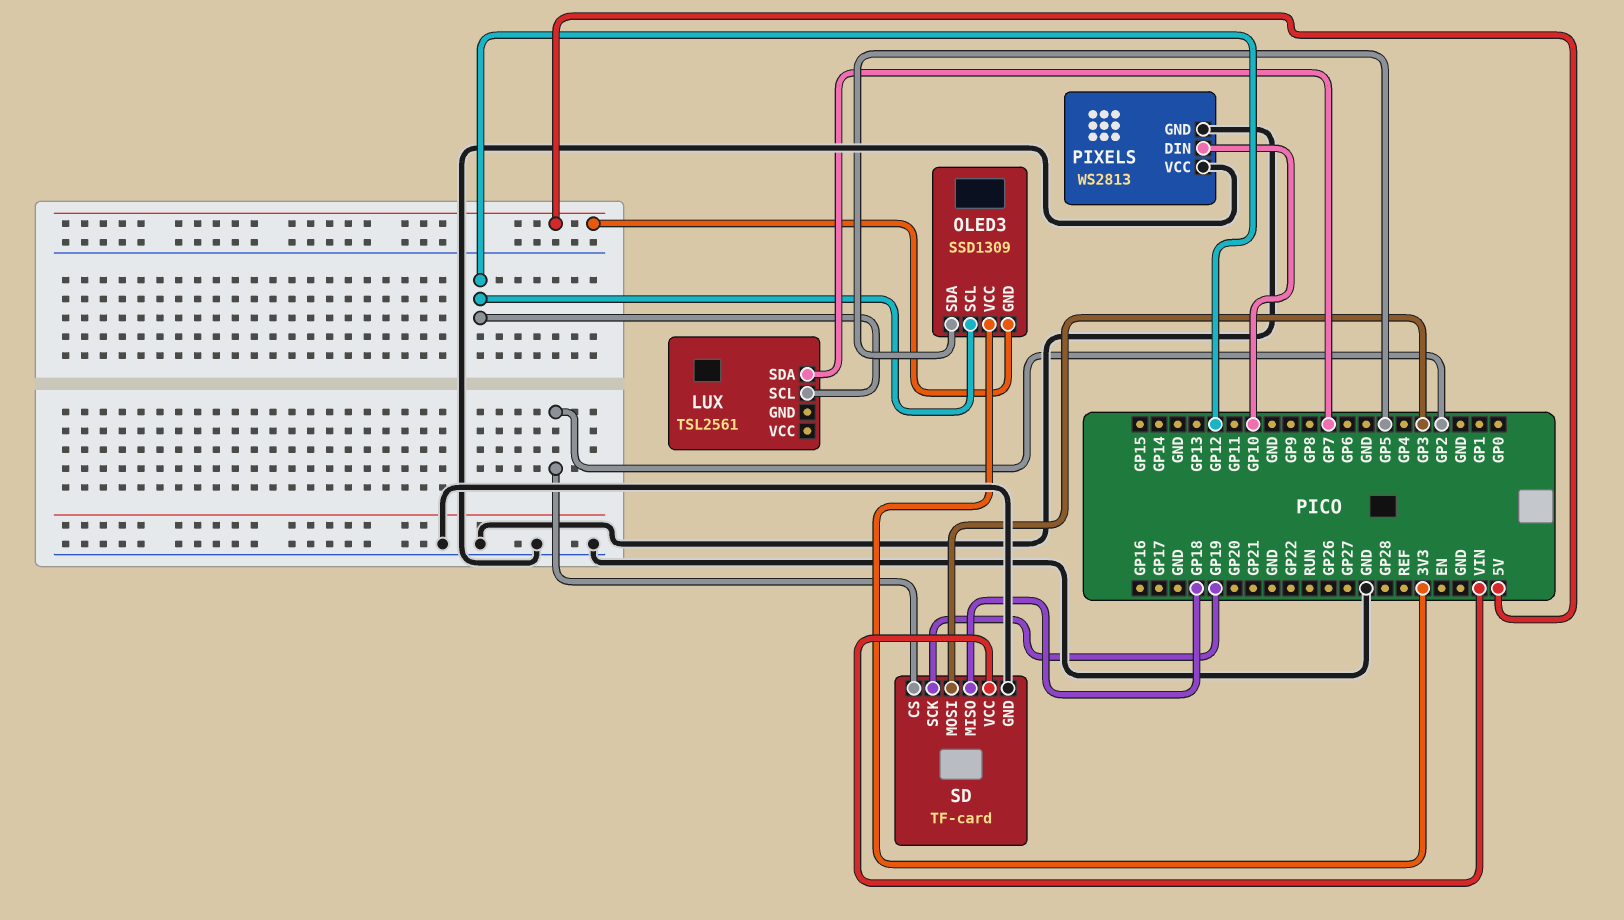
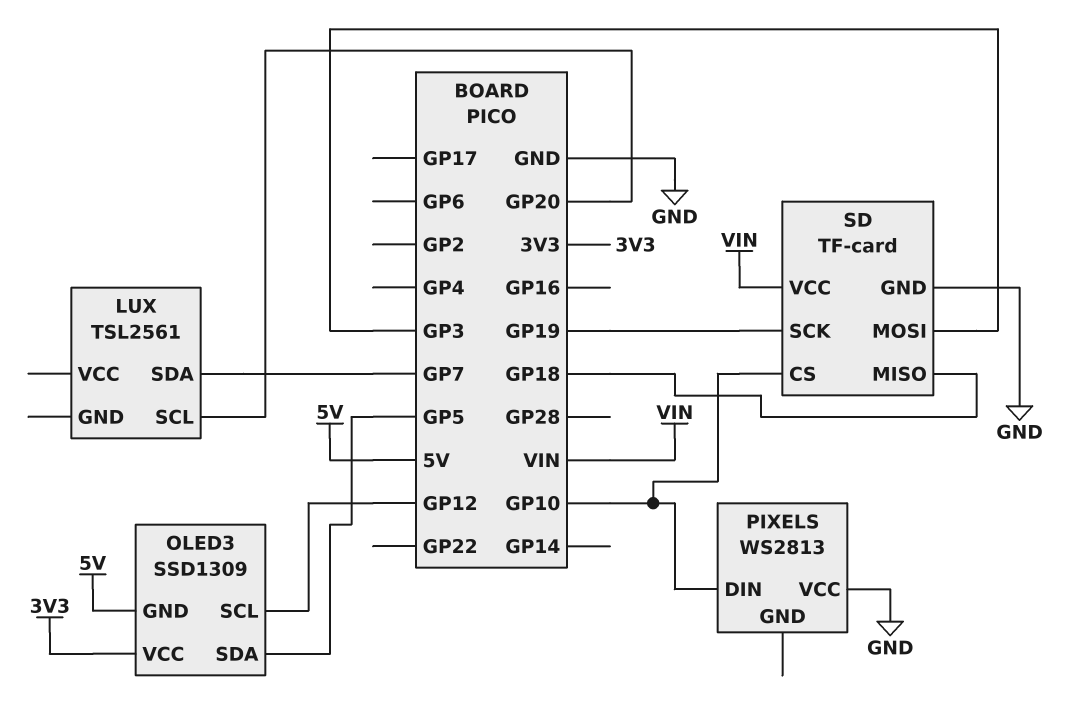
LUX pin SCL: GP12 -> GP20
PIXELS pin GND: GND -> none
SD pin CS: GP2 -> GP10

